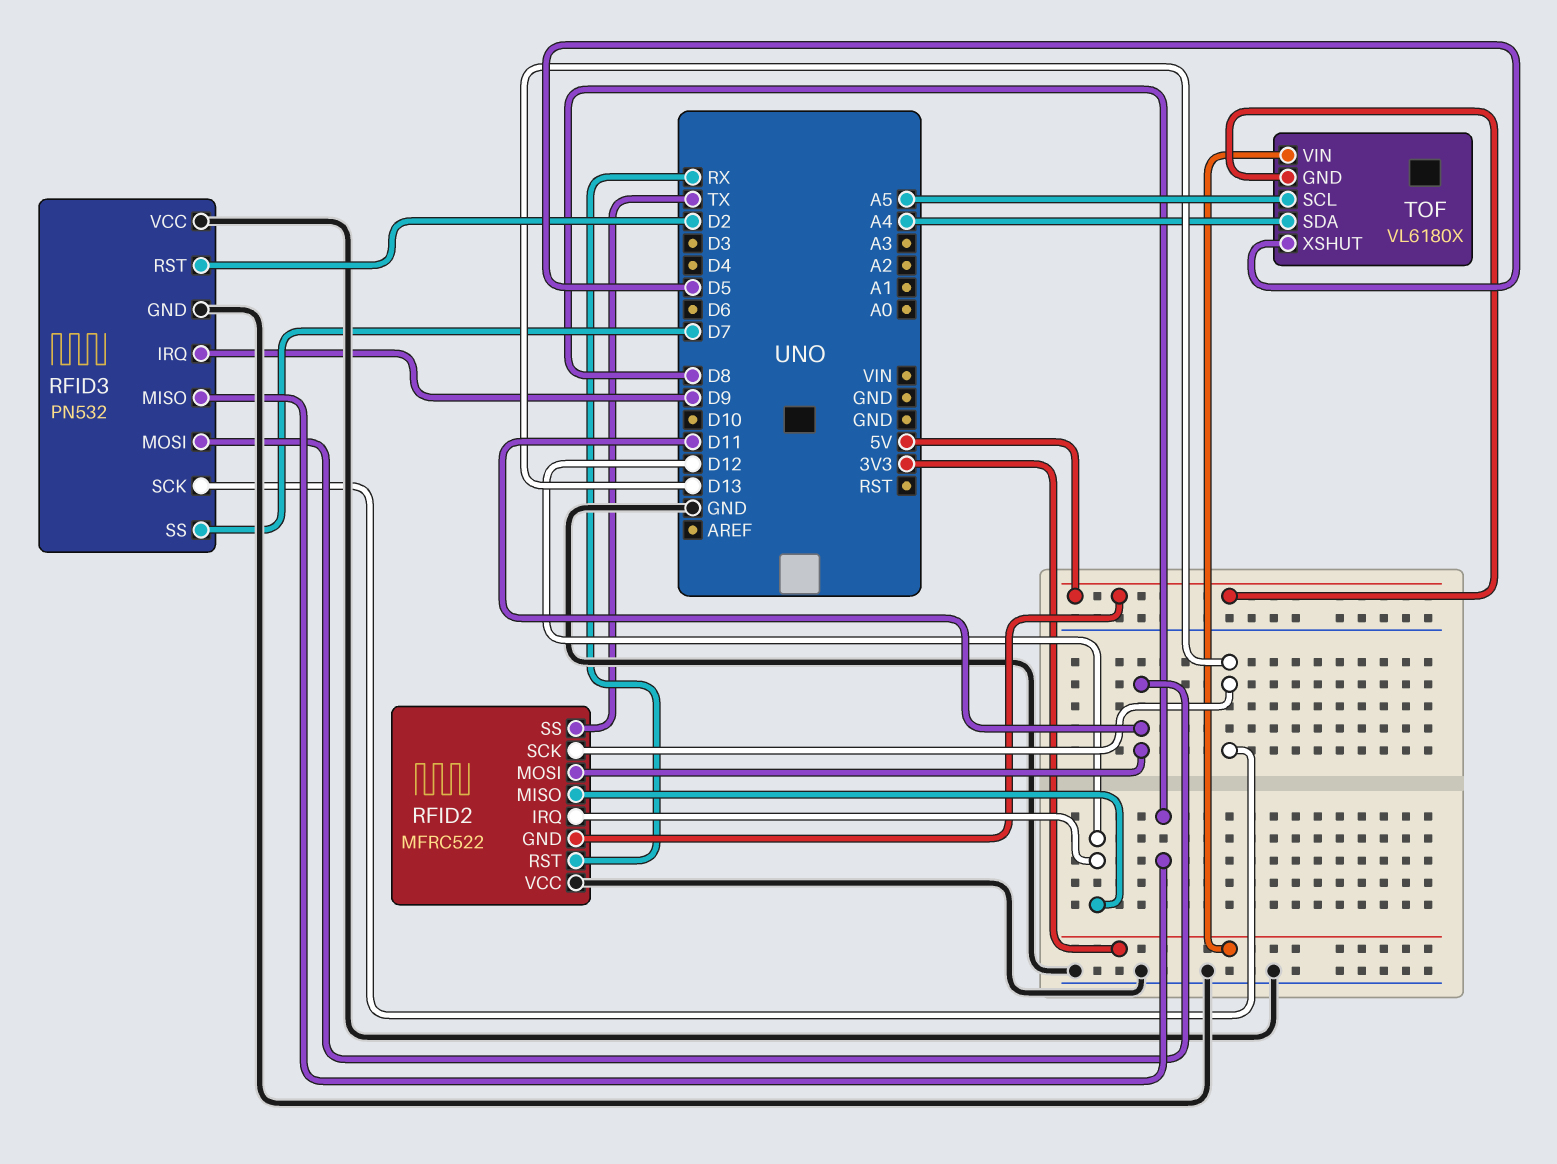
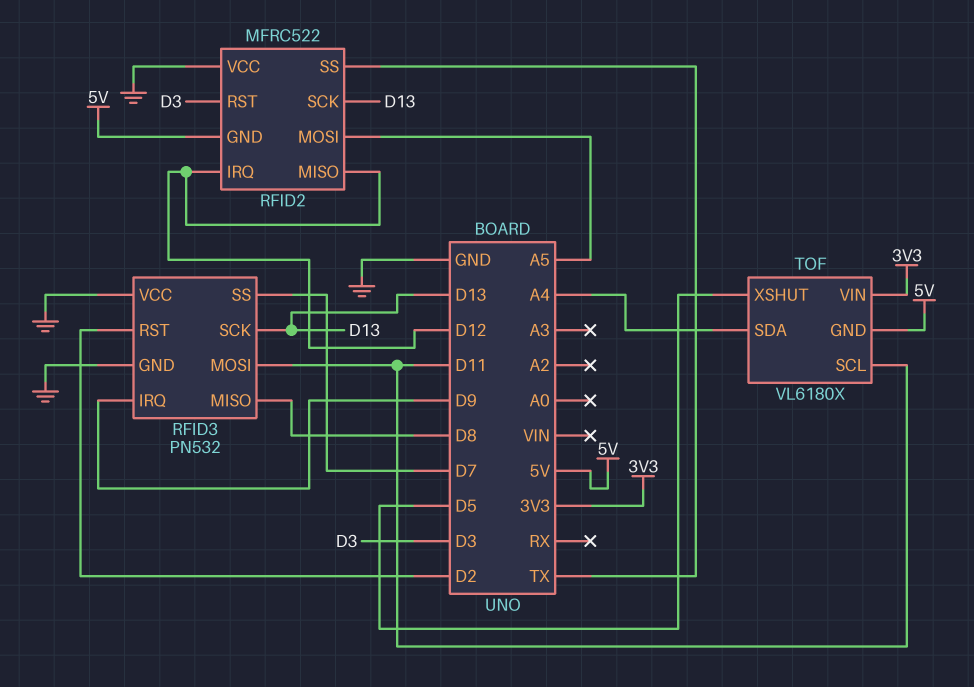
RFID2 pin MOSI: D11 -> A5
RFID2 pin RST: RX -> D3
TOF pin SCL: A5 -> D11

